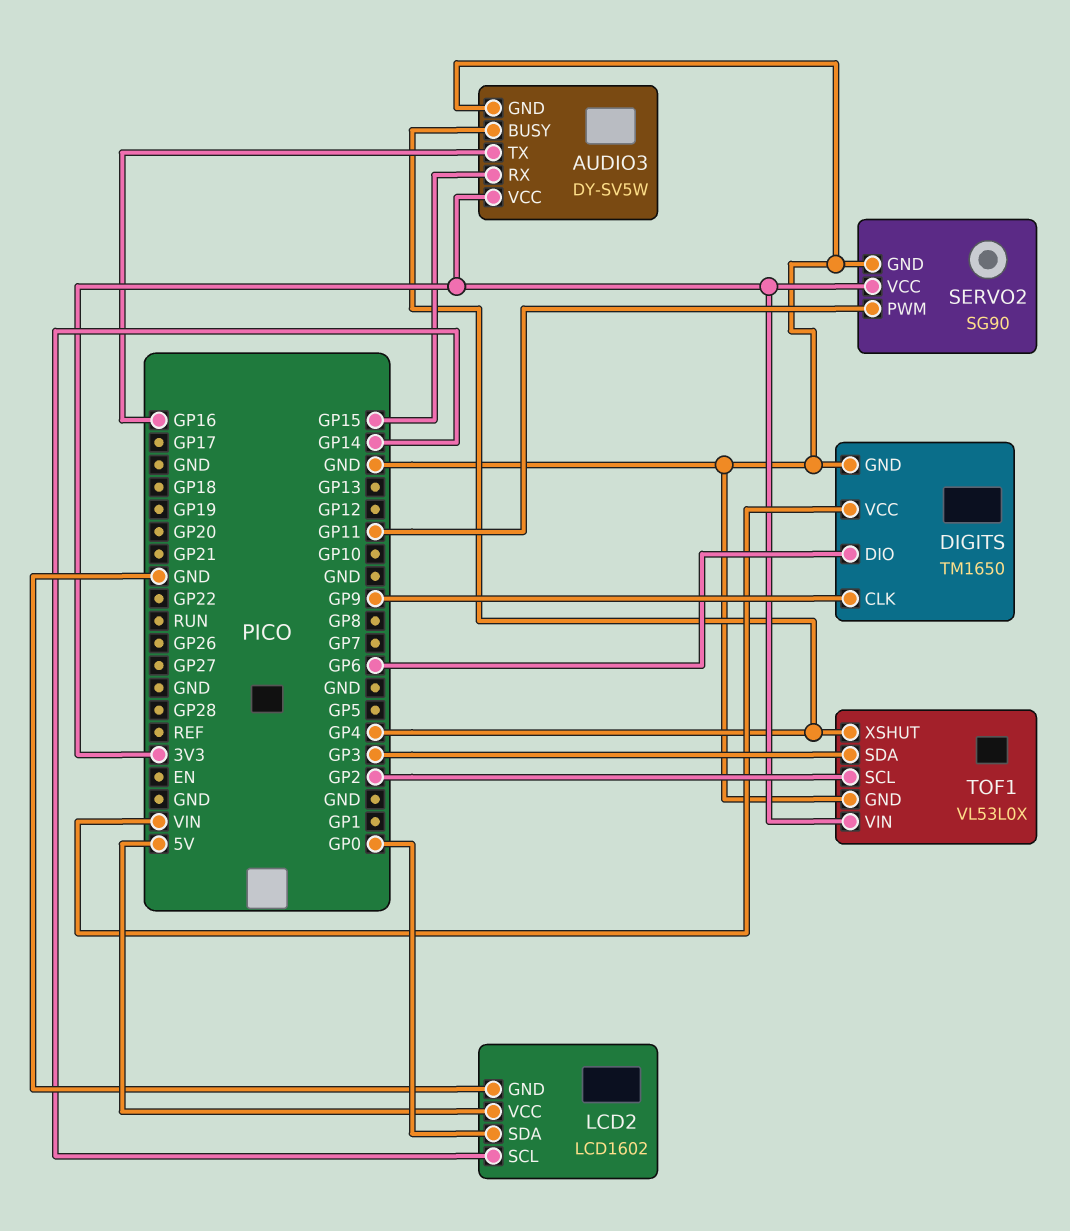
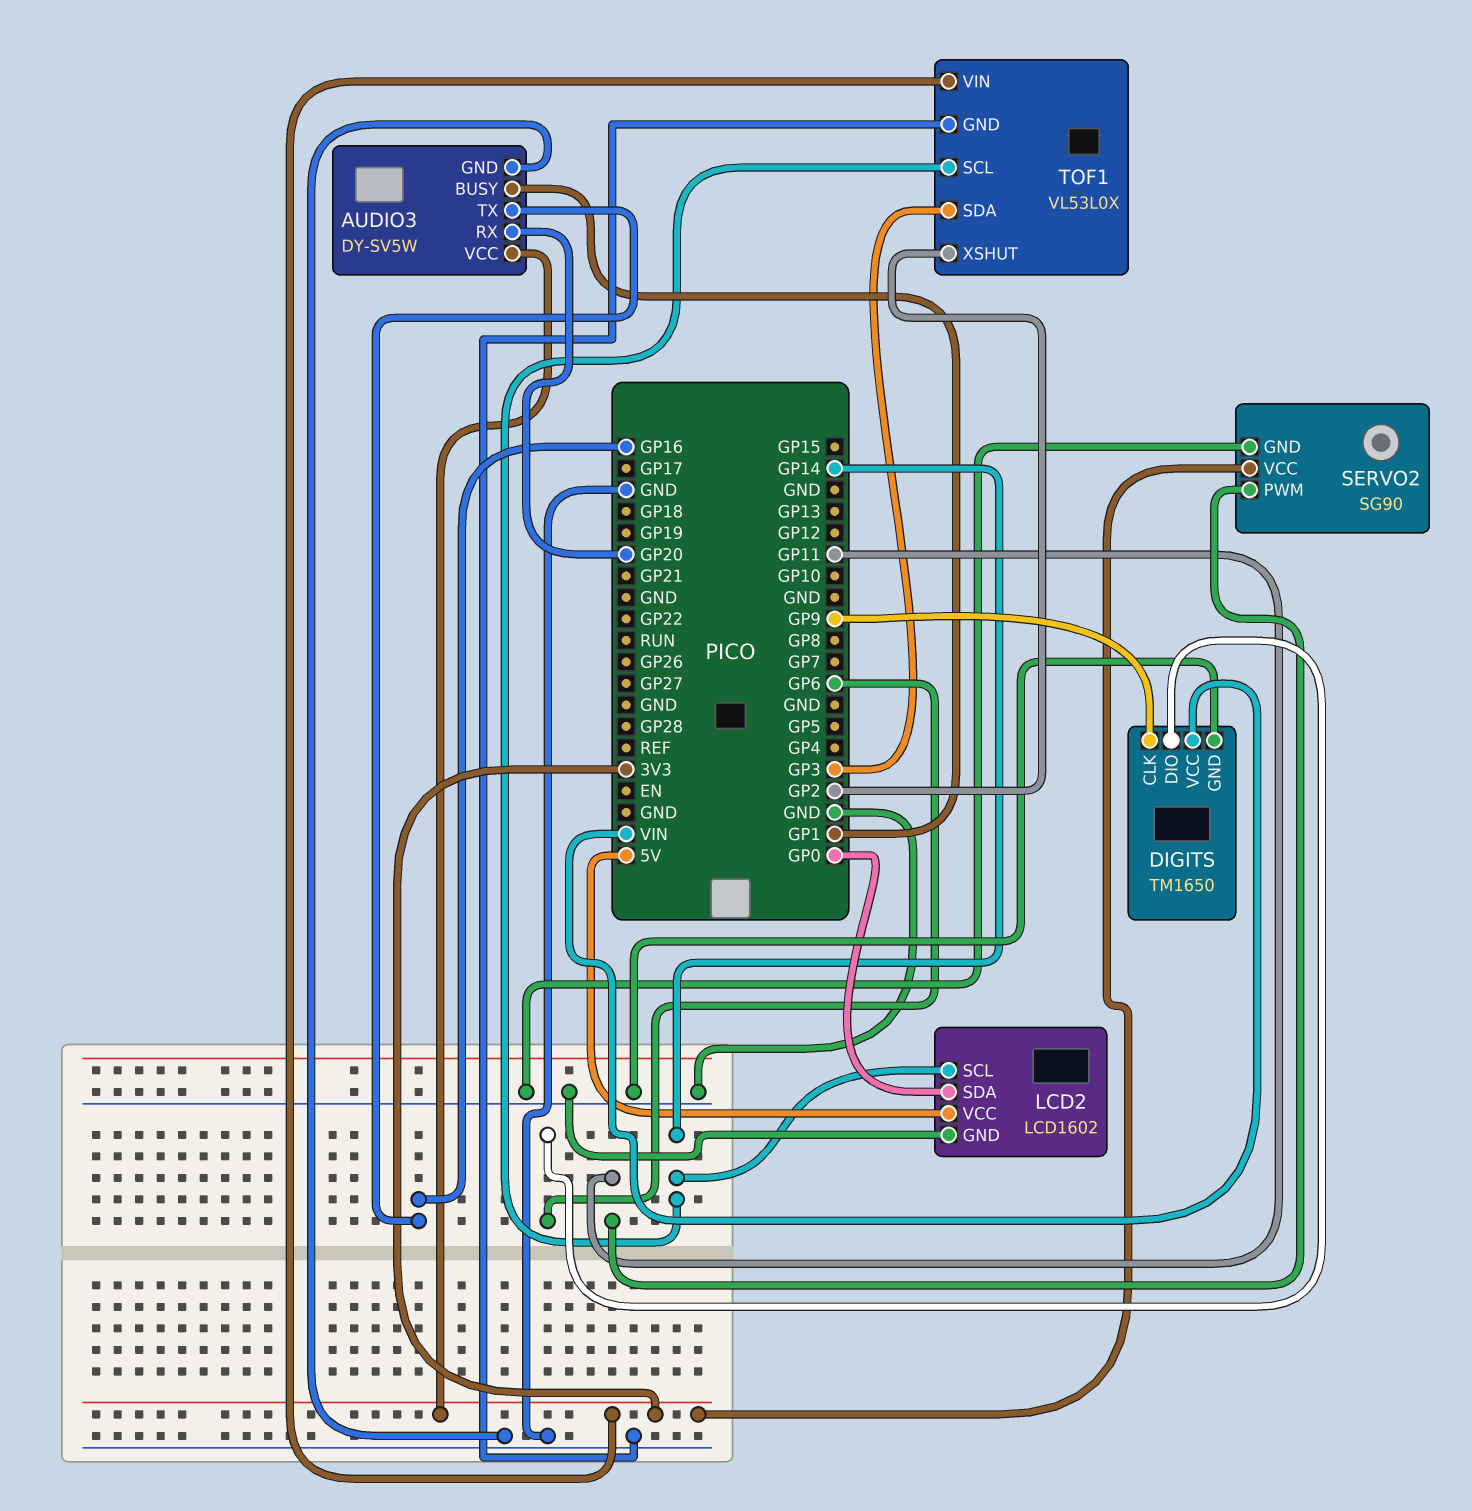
AUDIO3 pin BUSY: GP4 -> GP1
AUDIO3 pin RX: GP15 -> GP20
TOF1 pin SCL: GP2 -> GP14
TOF1 pin XSHUT: GP4 -> GP2

